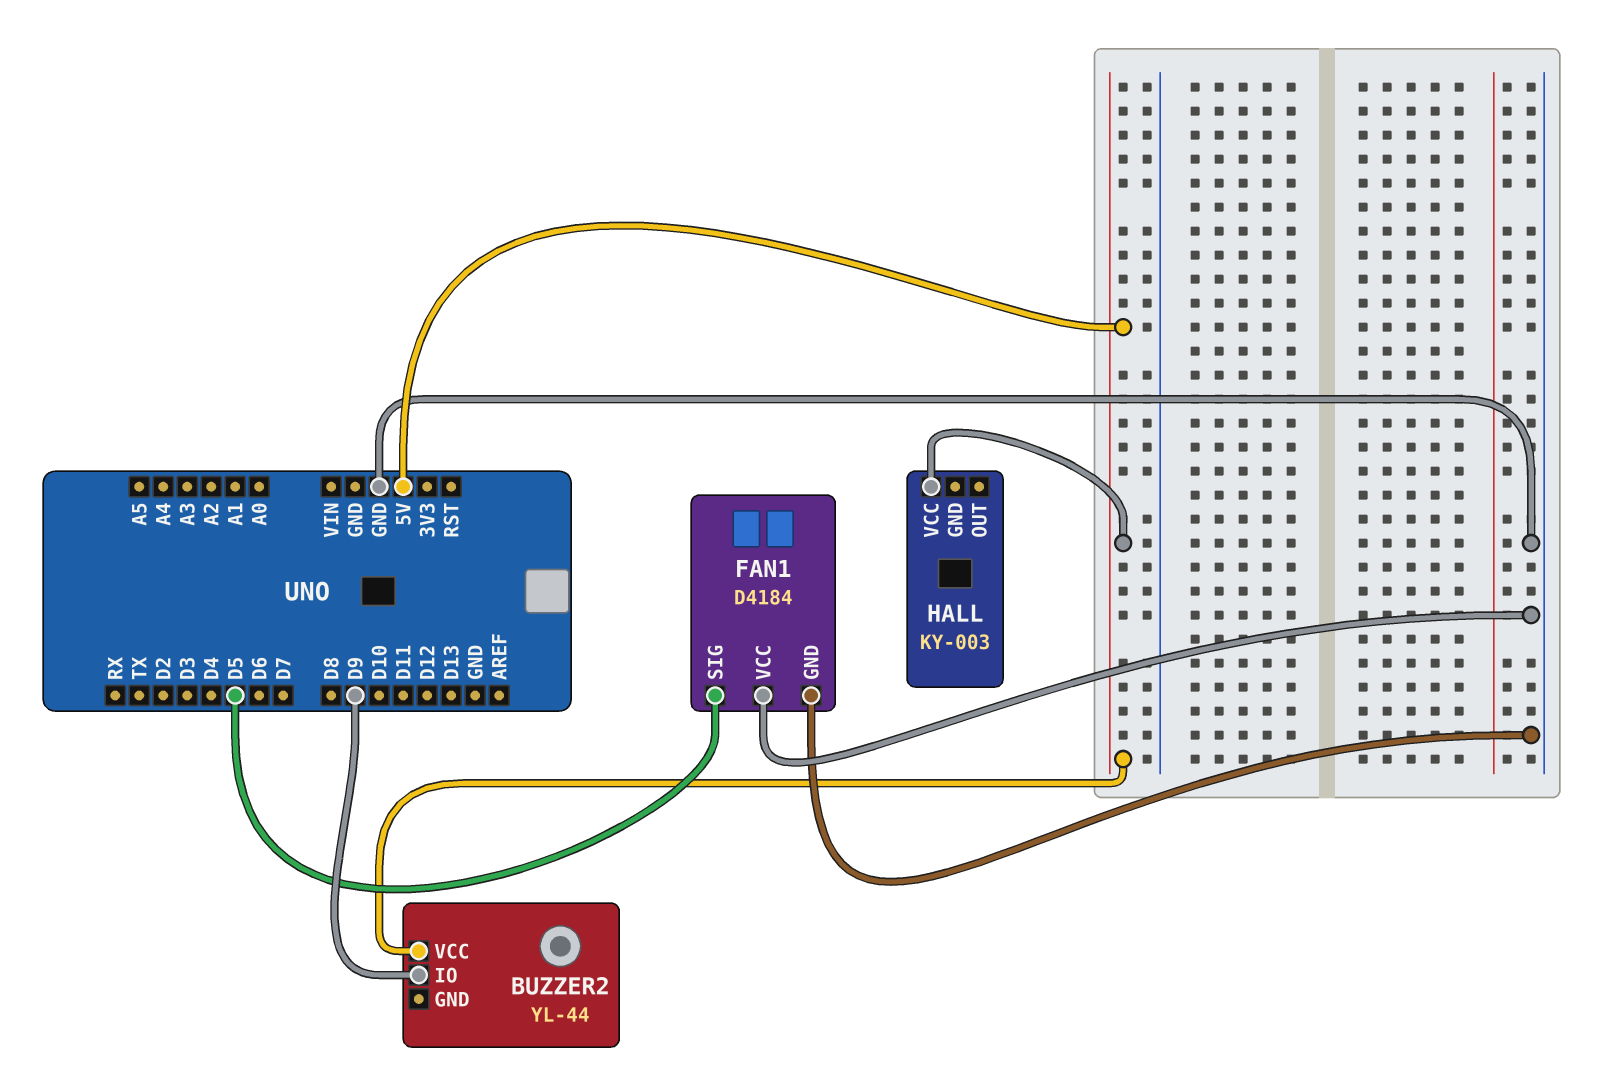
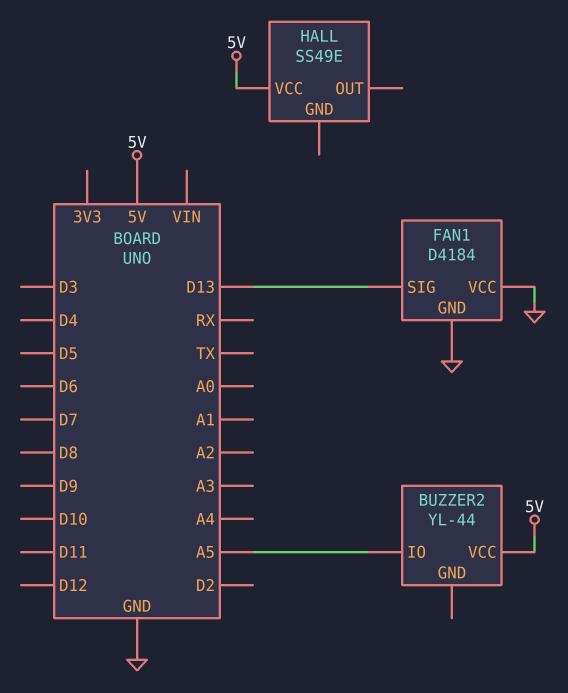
BUZZER2 pin IO: D9 -> A5
FAN1 pin SIG: D5 -> D13
HALL: KY-003 -> SS49E

